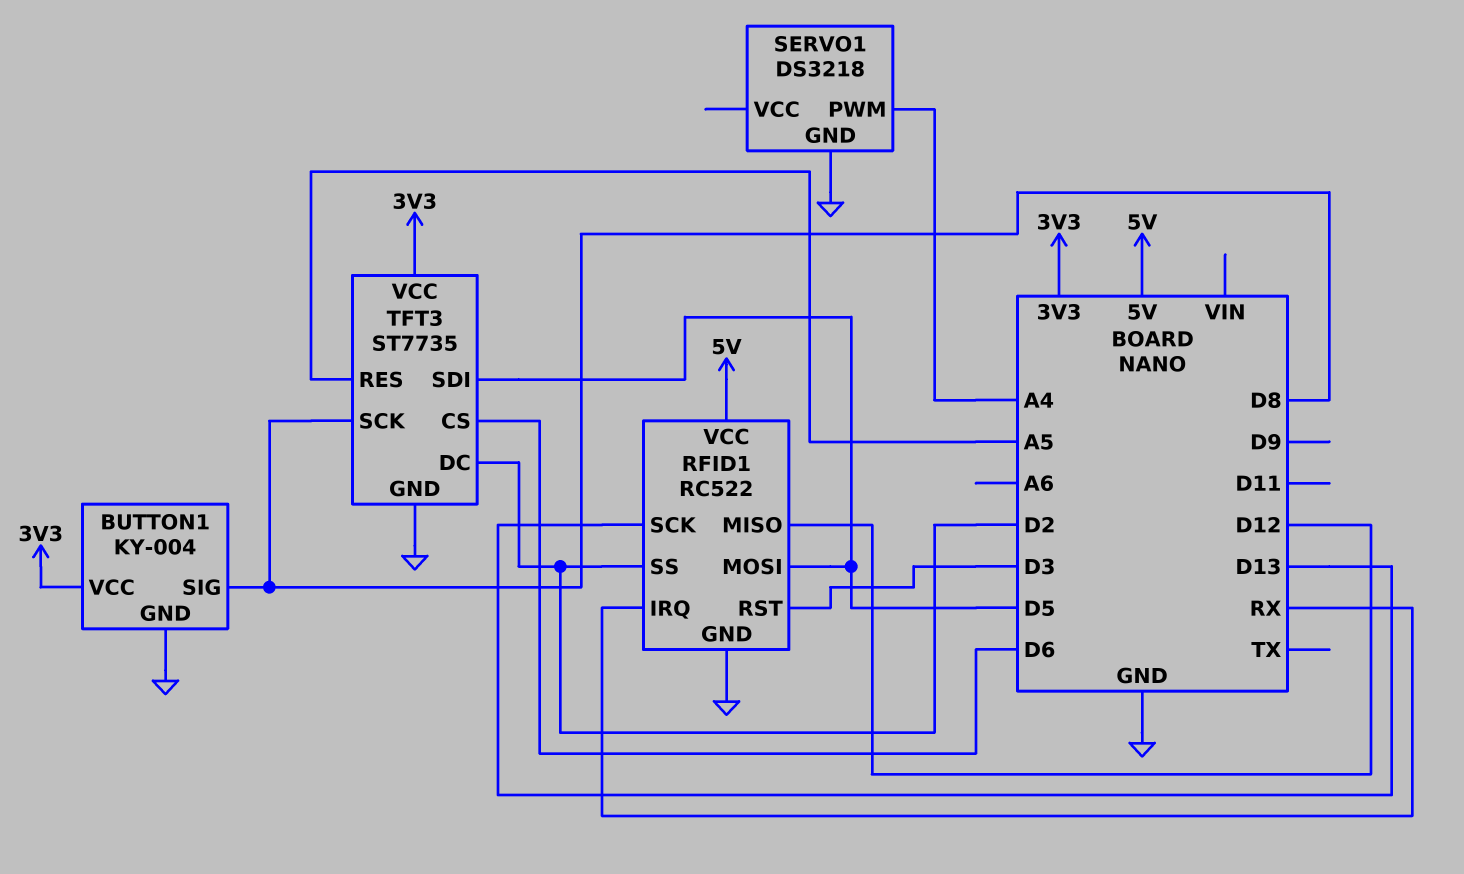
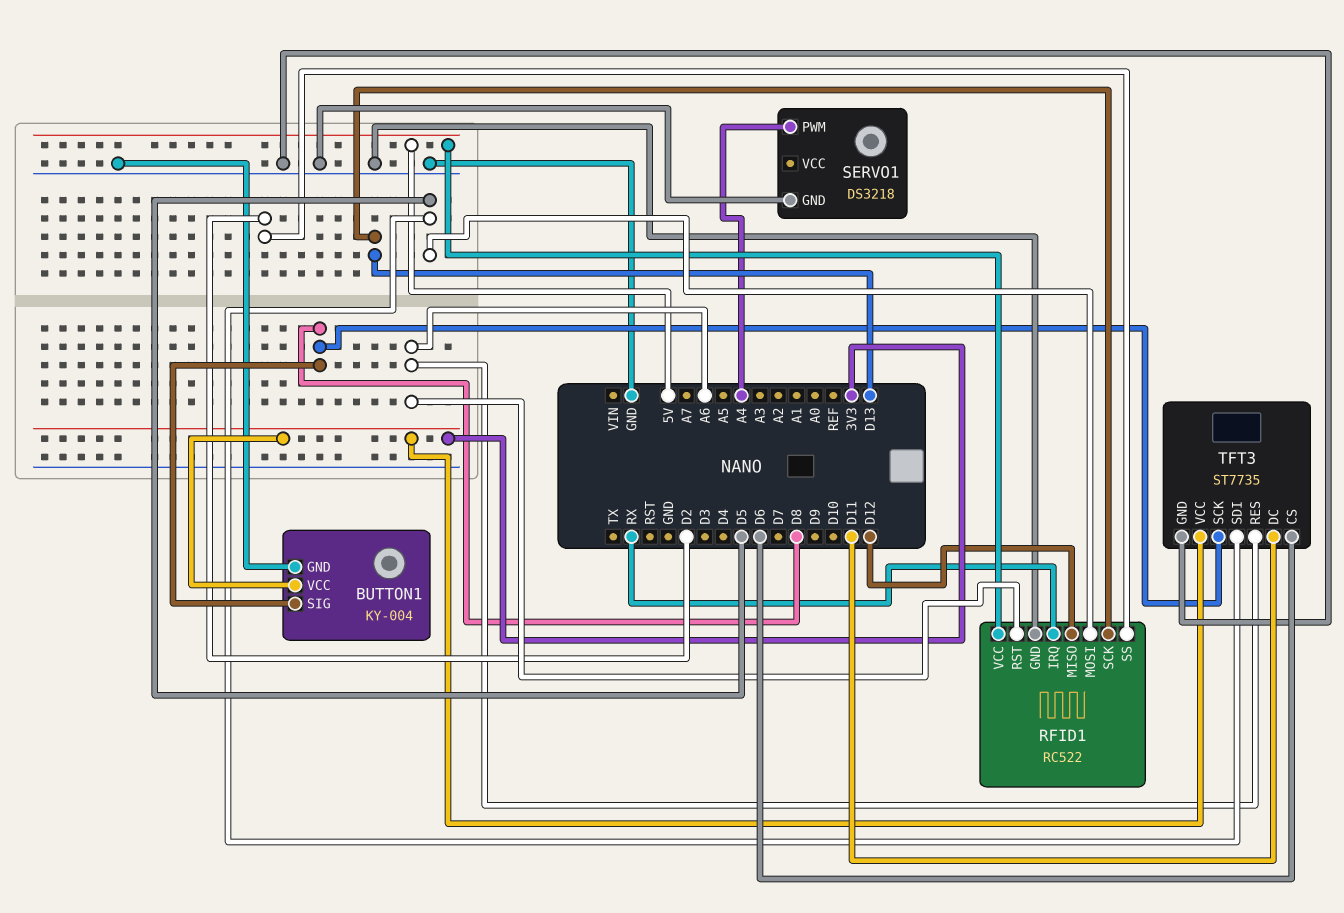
RFID1 pin RST: D3 -> A6
TFT3 pin DC: D2 -> D11
TFT3 pin RES: A5 -> A6

